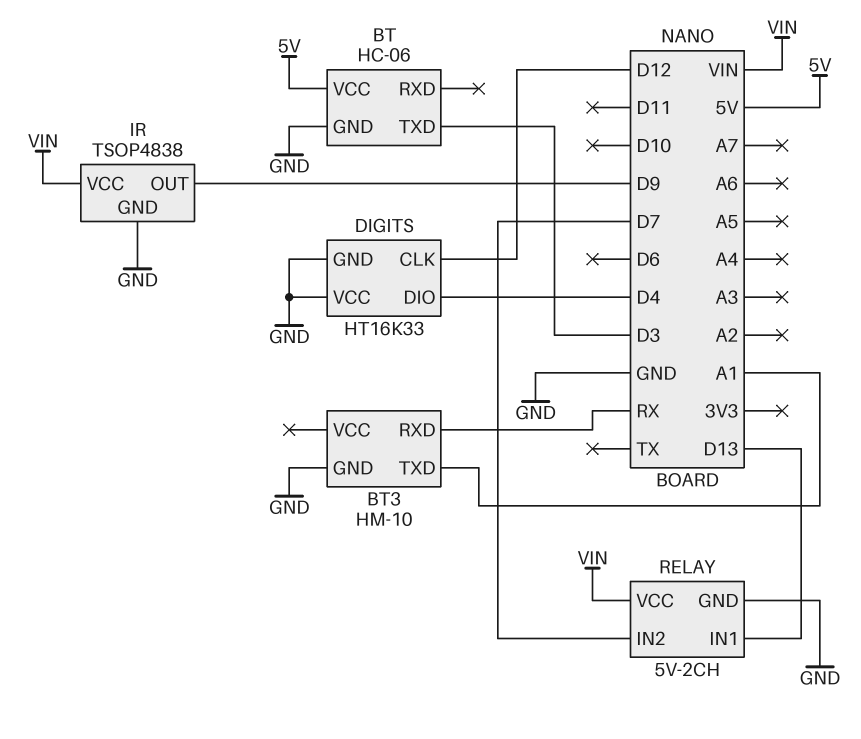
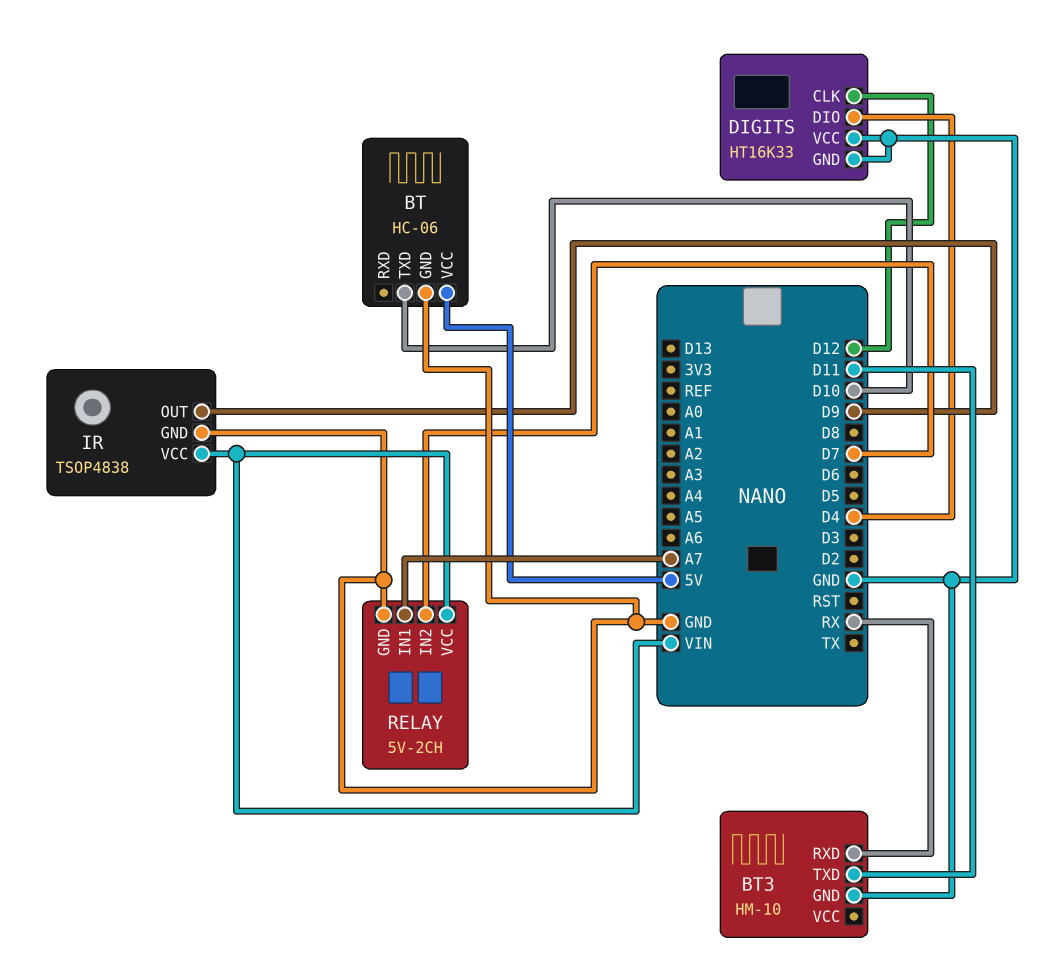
BT pin TXD: D3 -> D10
BT3 pin TXD: A1 -> D11
RELAY pin IN1: D13 -> A7

